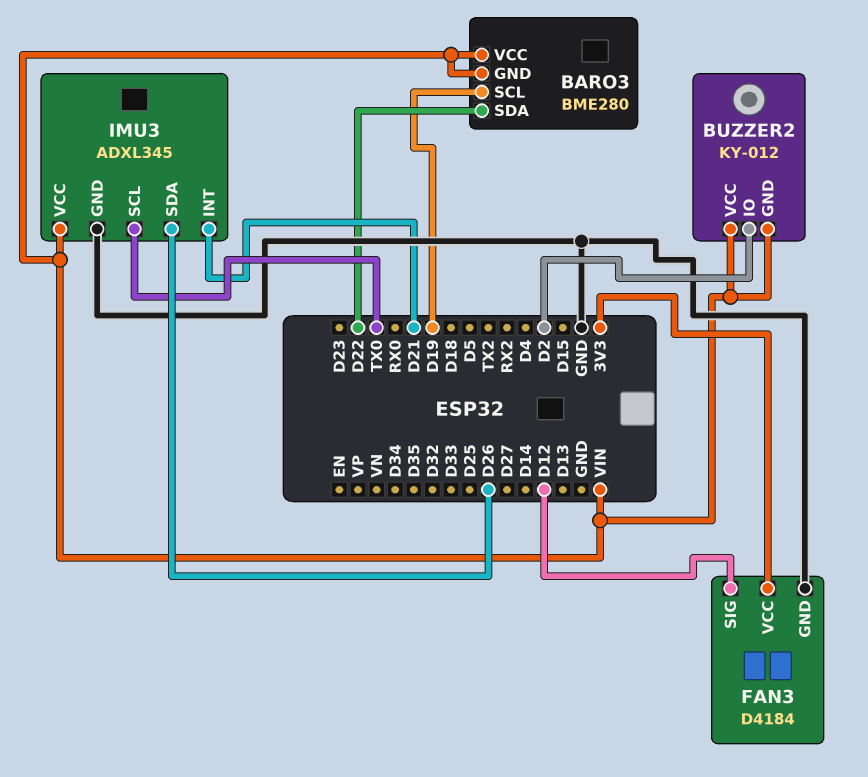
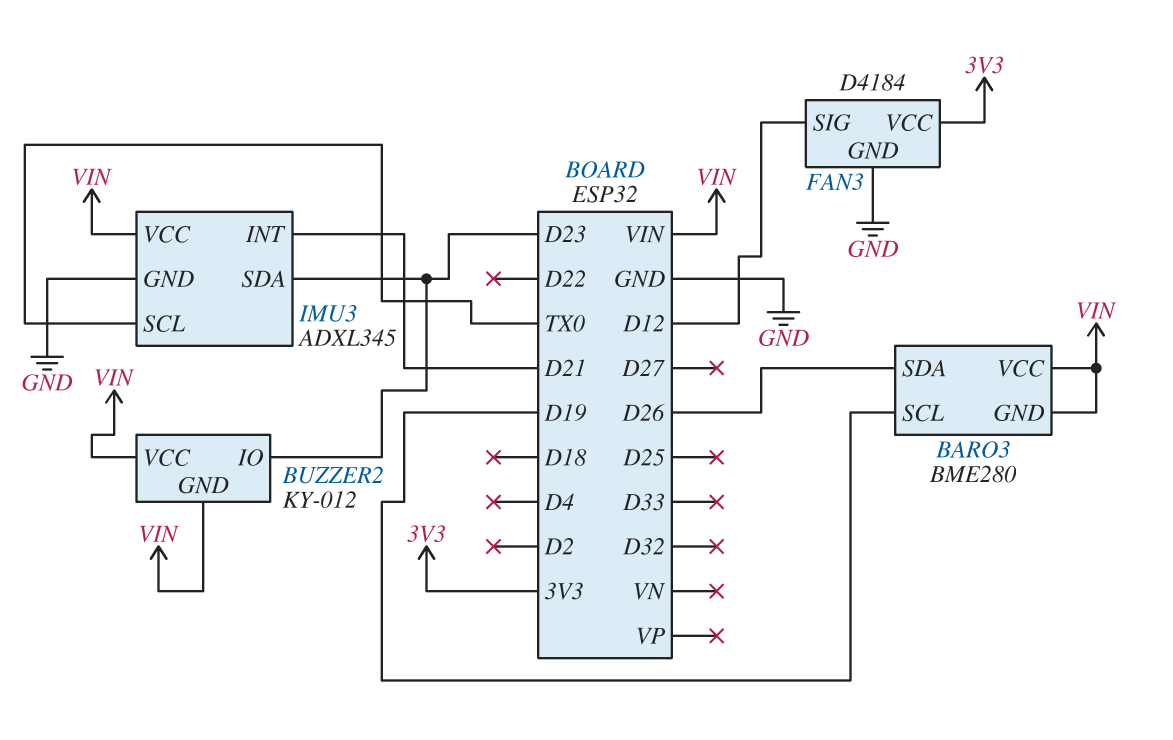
BARO3 pin SDA: D22 -> D26
BUZZER2 pin IO: D2 -> D23
IMU3 pin SDA: D26 -> D23

